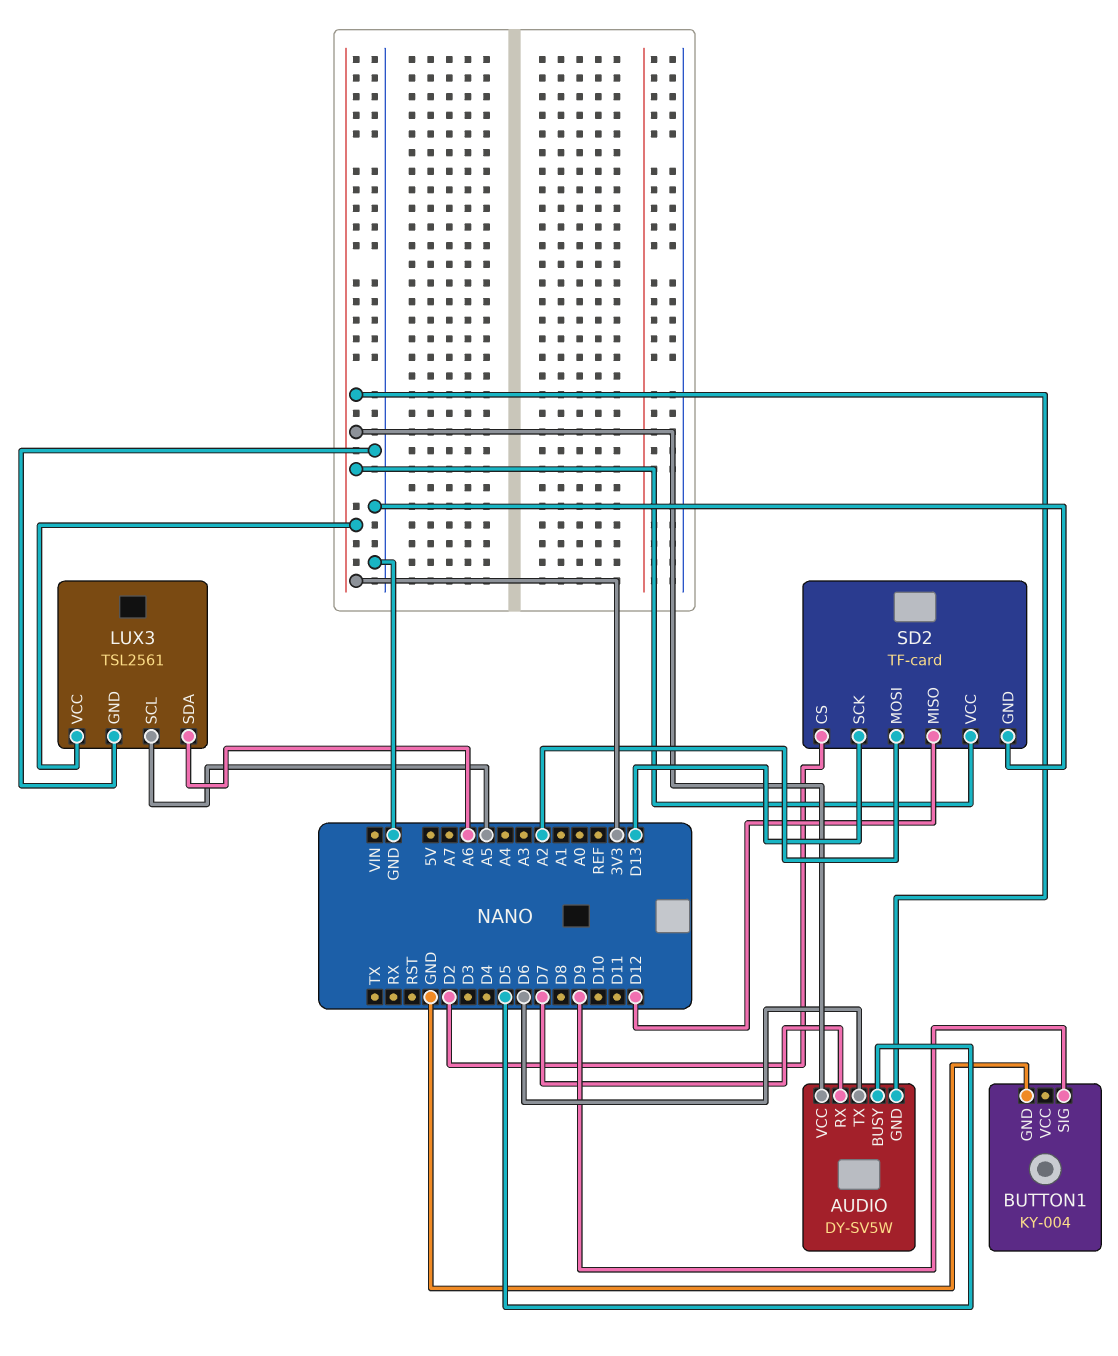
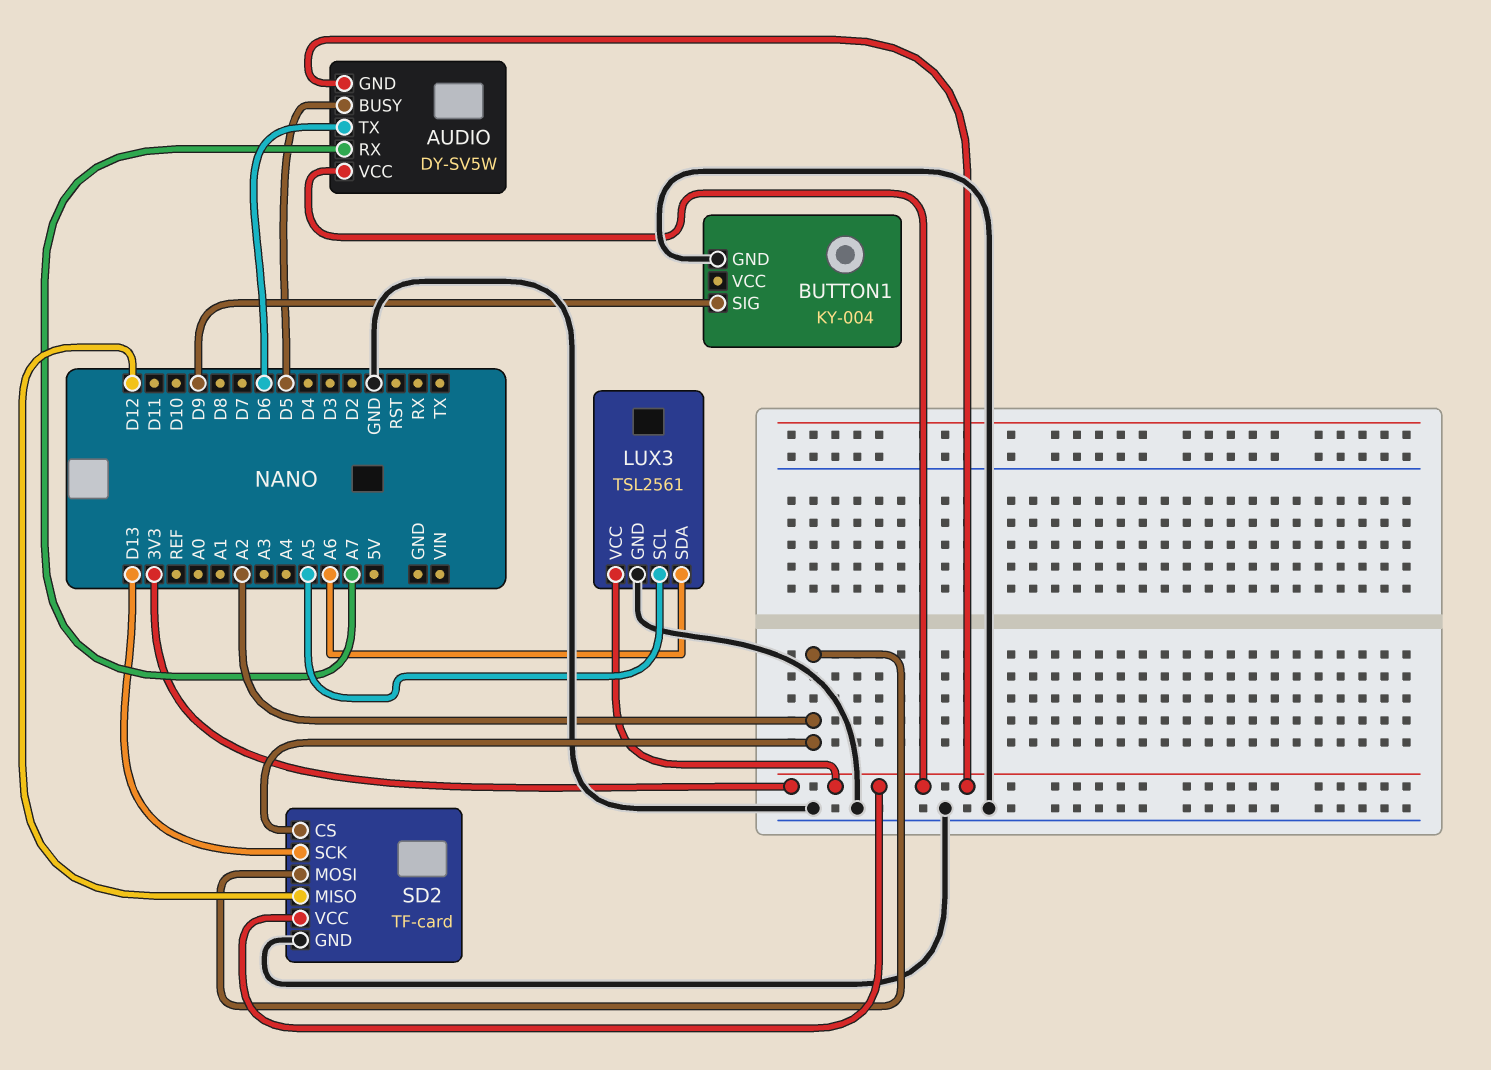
AUDIO pin RX: D7 -> A7
SD2 pin CS: D2 -> A2

